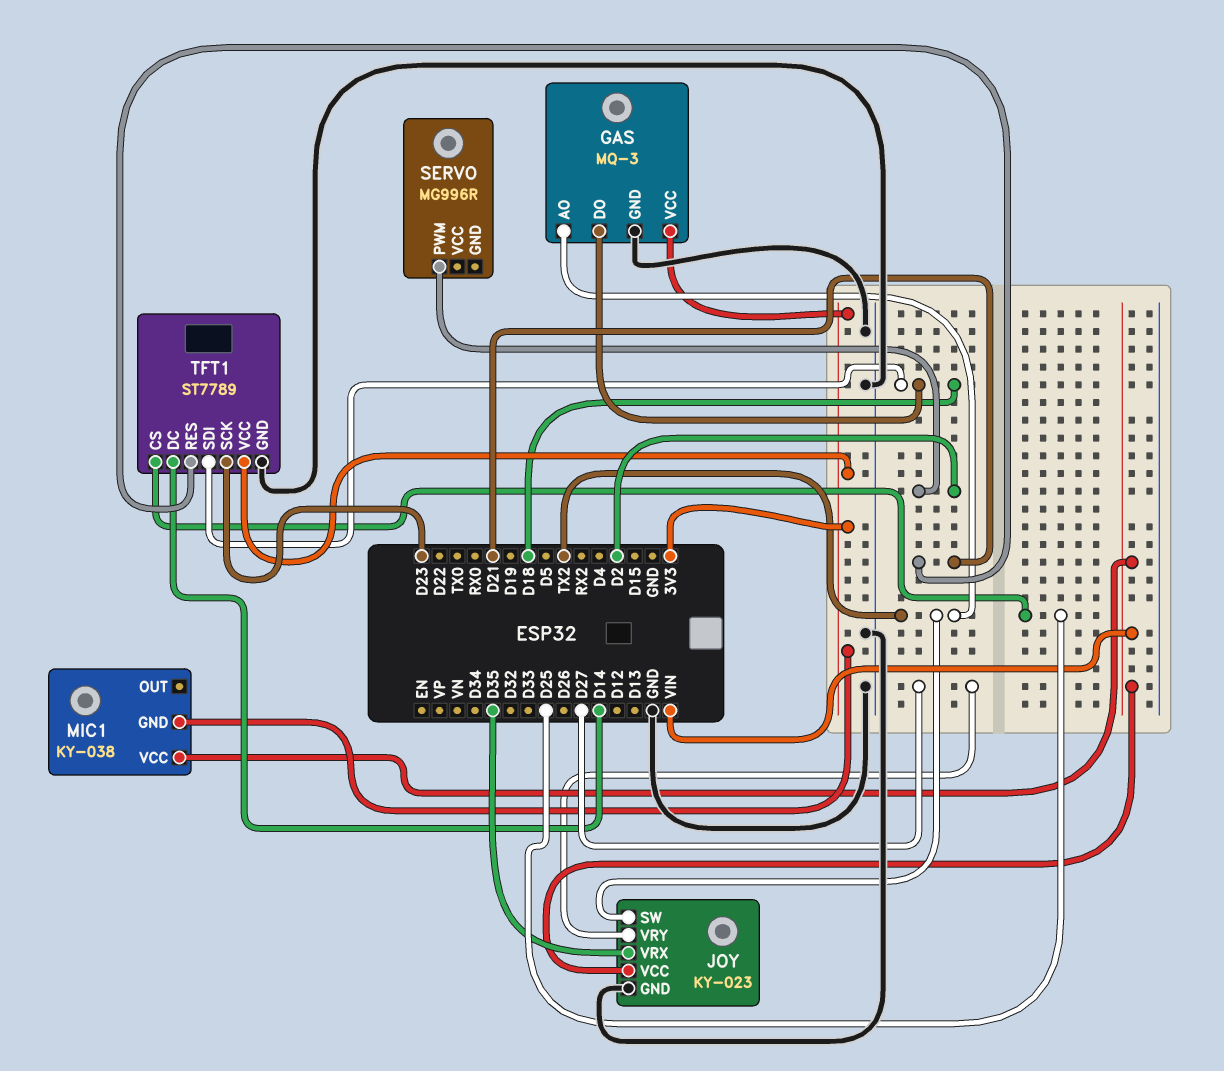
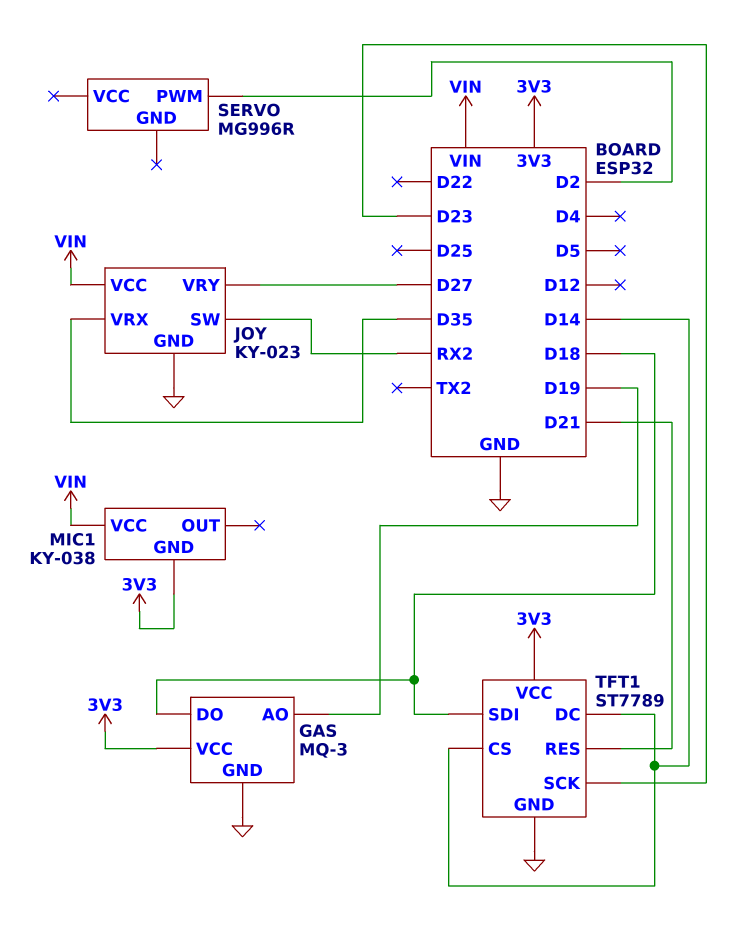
GAS pin AO: TX2 -> D19
JOY pin SW: TX2 -> RX2
TFT1 pin CS: D25 -> D14

